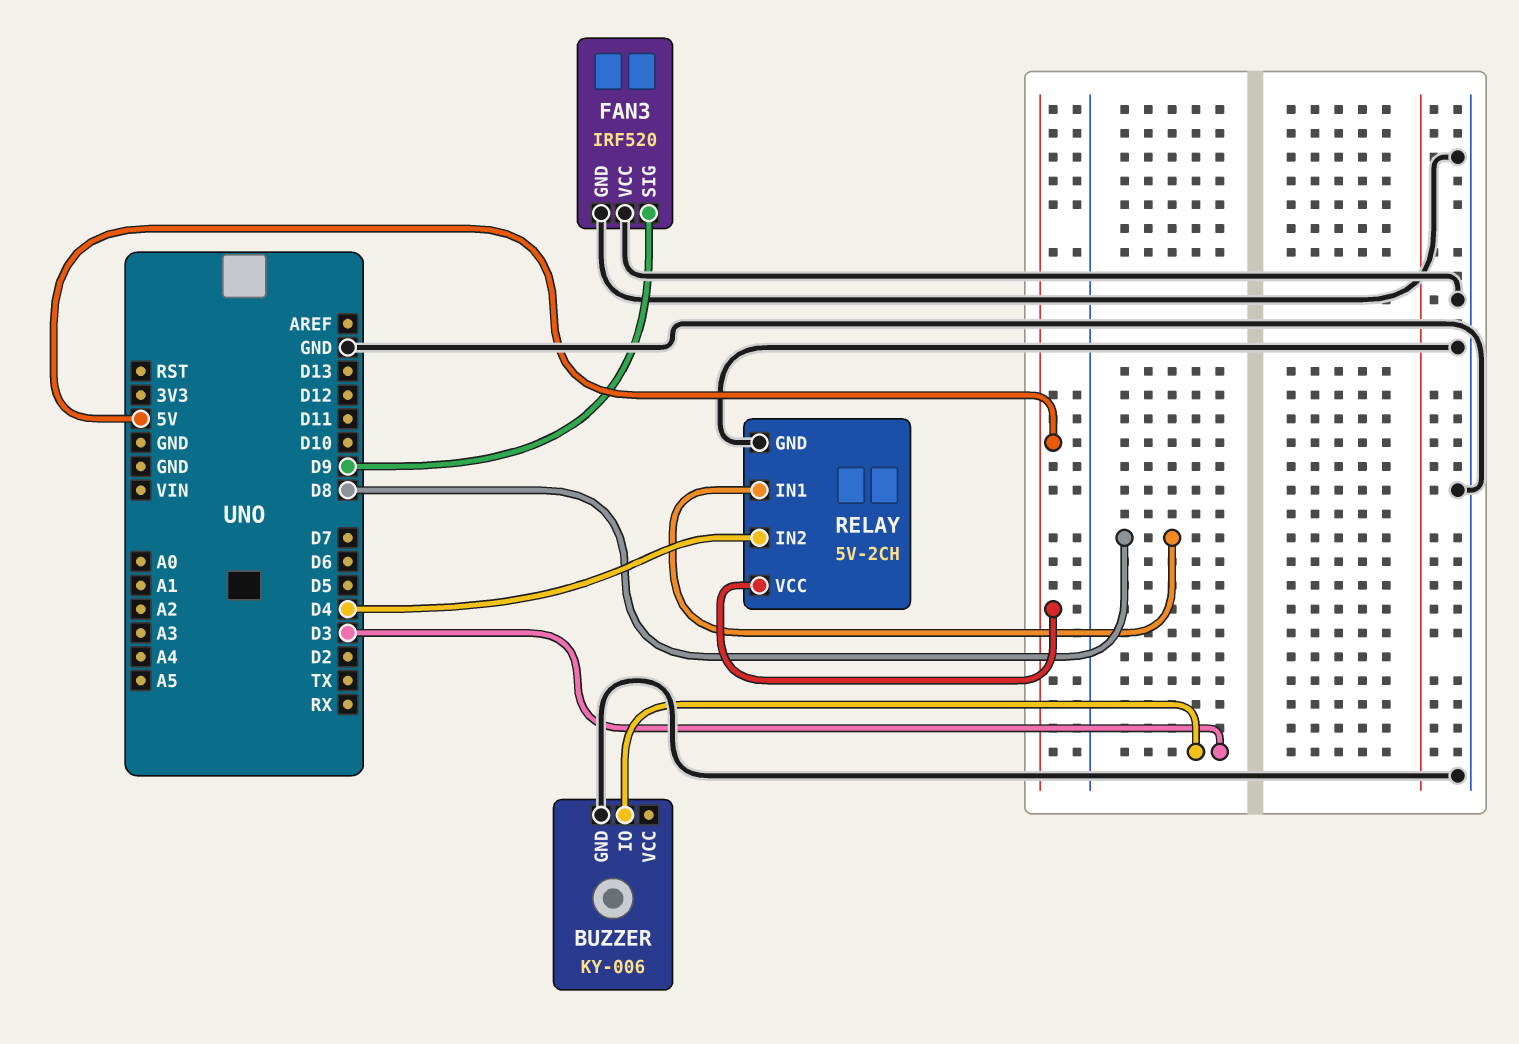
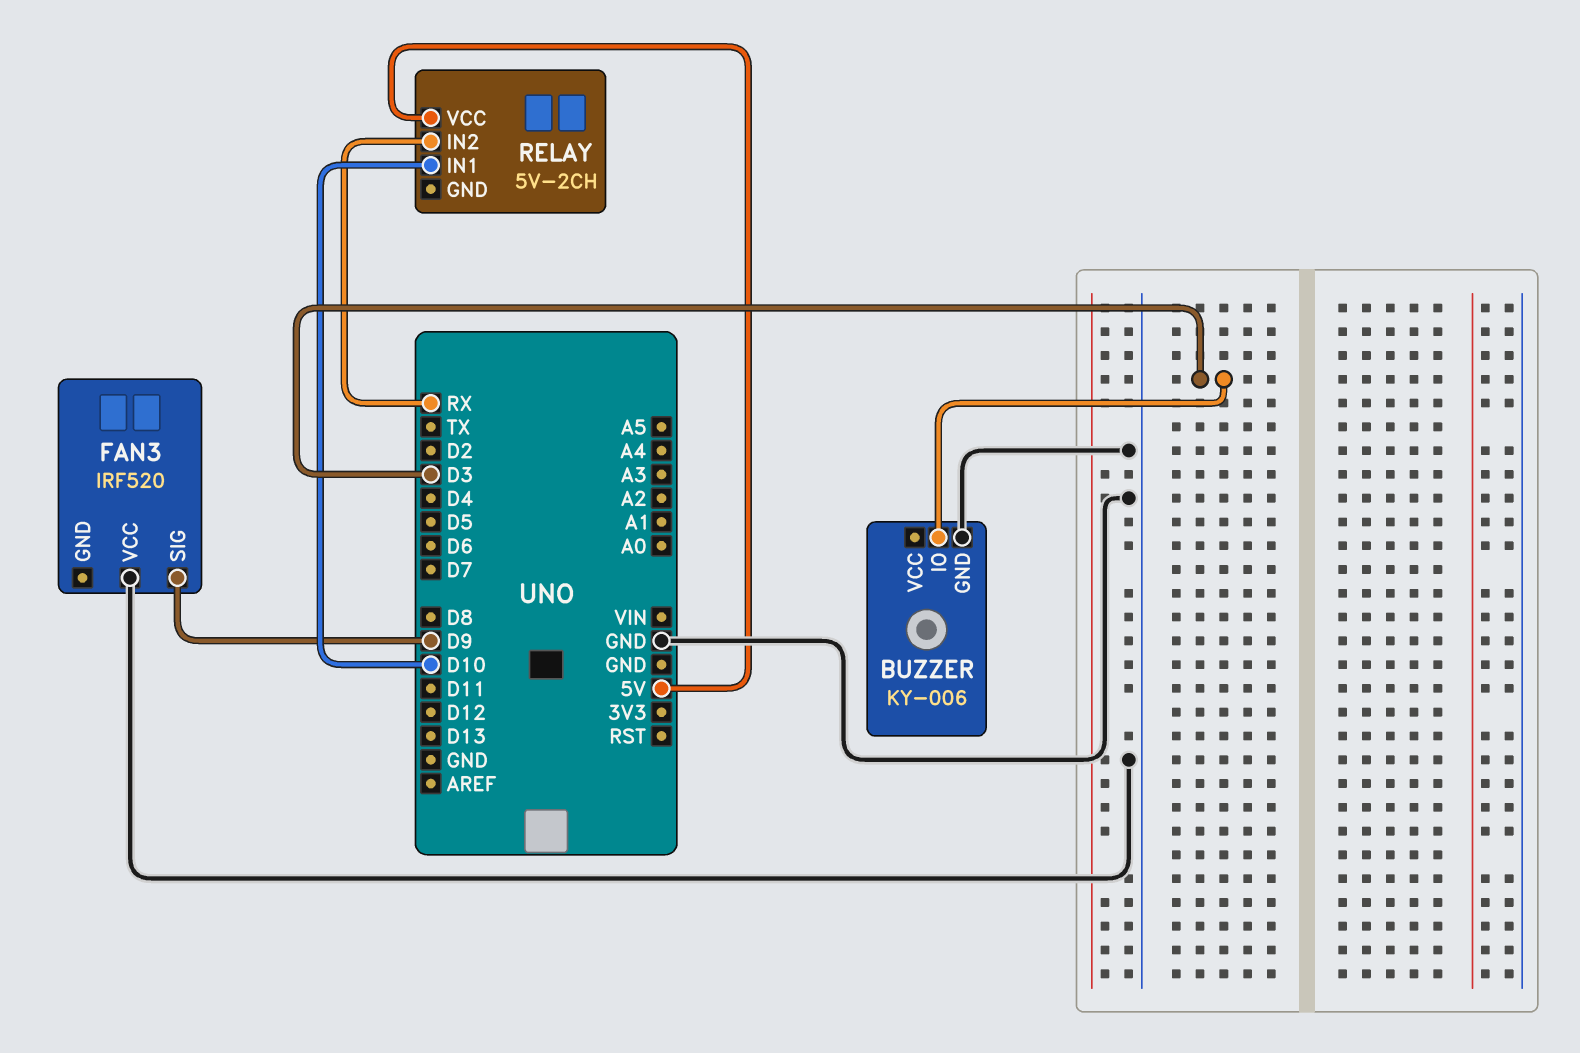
FAN3 pin GND: GND -> none
RELAY pin GND: GND -> none
RELAY pin IN1: D8 -> D10
RELAY pin IN2: D4 -> RX

